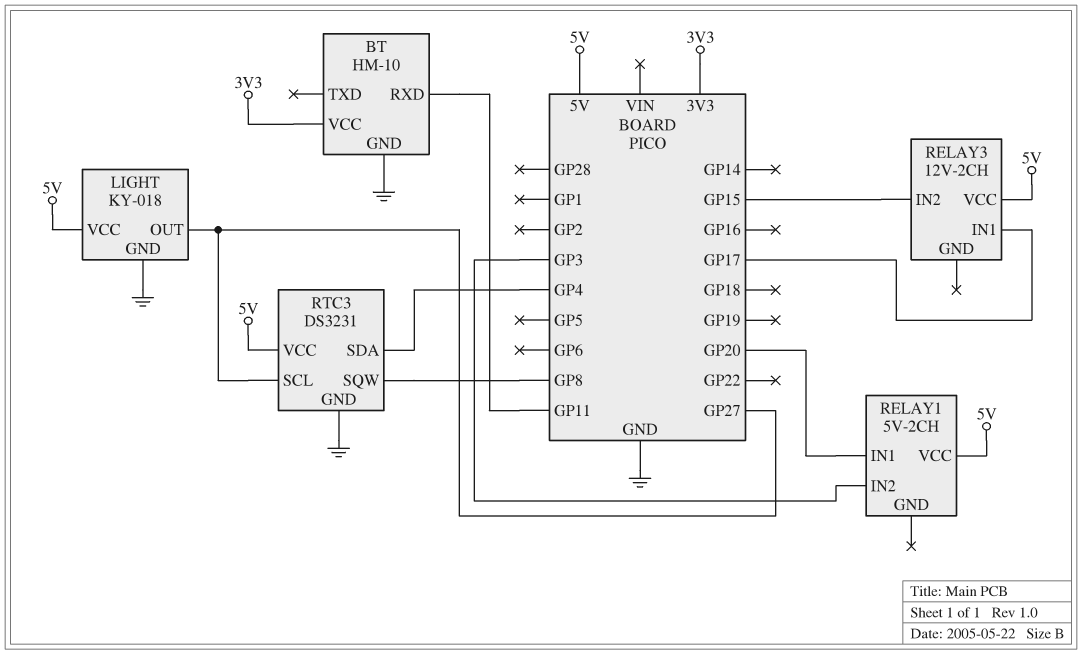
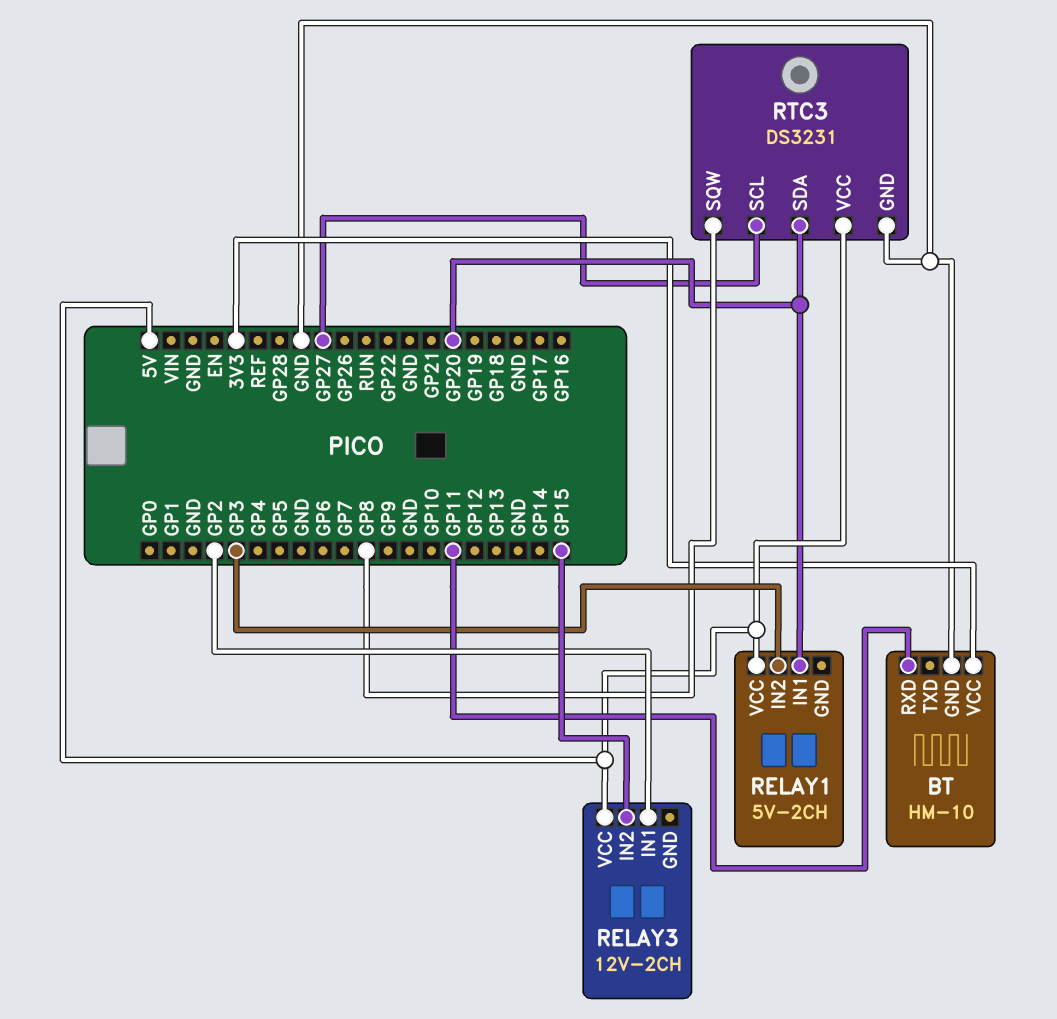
LIGHT: KY-018 -> none
LIGHT pin GND: GND -> none
LIGHT pin OUT: GP27 -> none
LIGHT pin VCC: 5V -> none
RELAY3 pin IN1: GP17 -> GP2
RTC3 pin SDA: GP4 -> GP20

